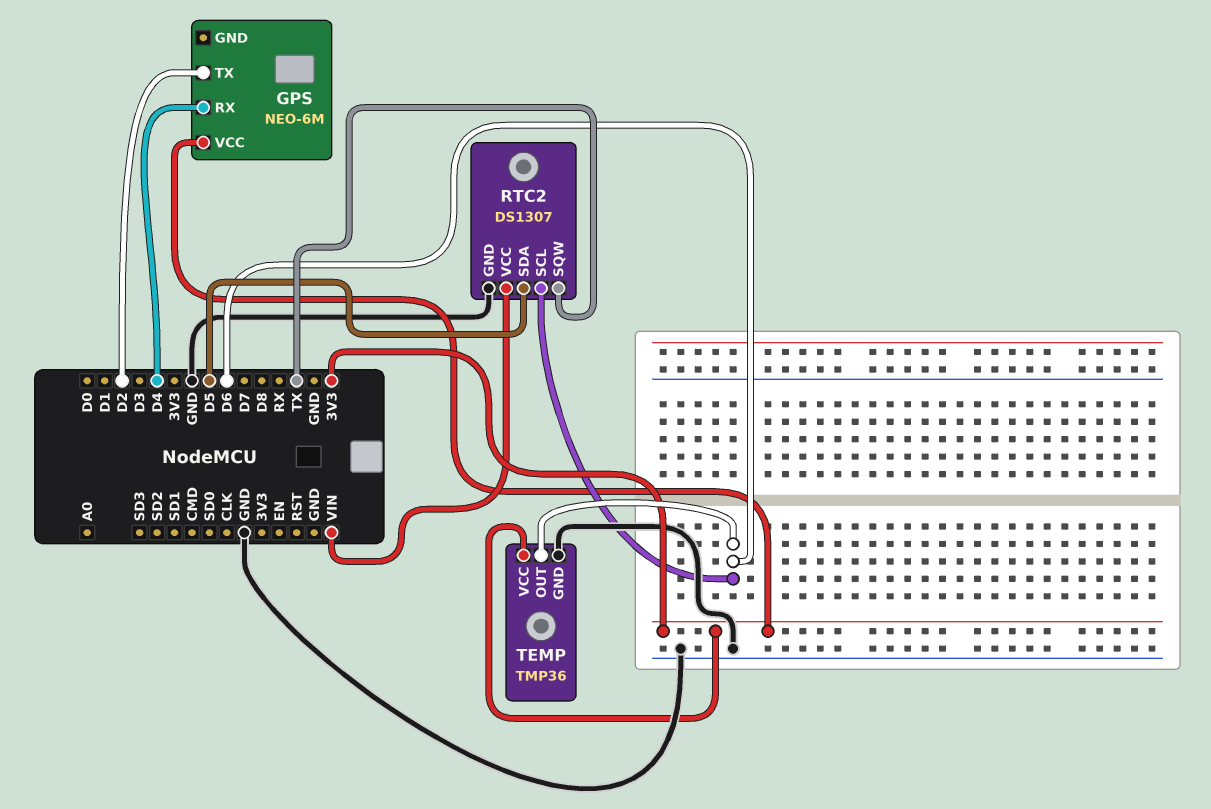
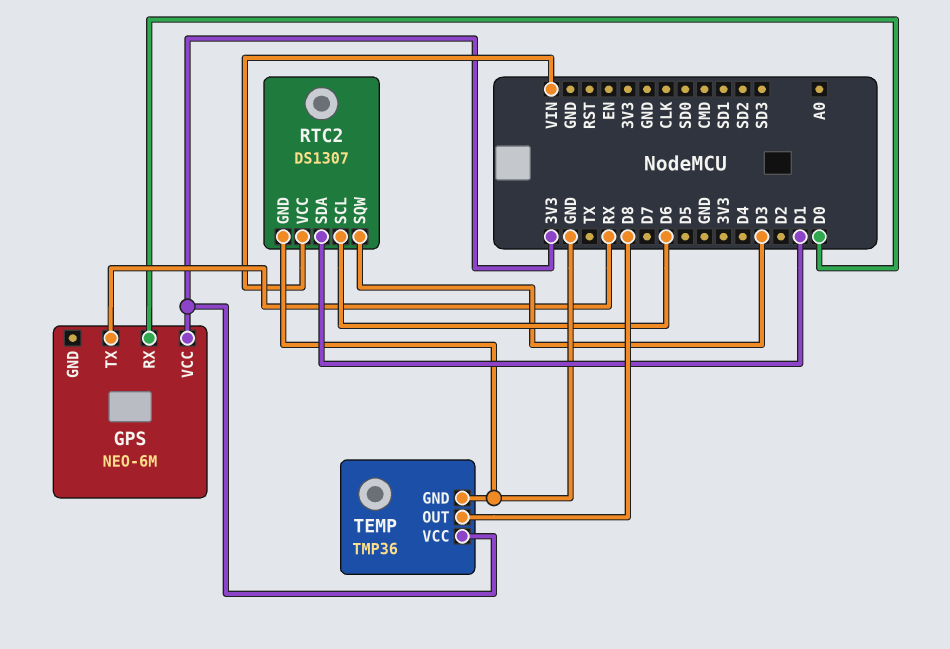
GPS pin RX: D4 -> D0
GPS pin TX: D2 -> RX
RTC2 pin SDA: D5 -> D1
RTC2 pin SQW: TX -> D3
TEMP pin OUT: D6 -> D8

